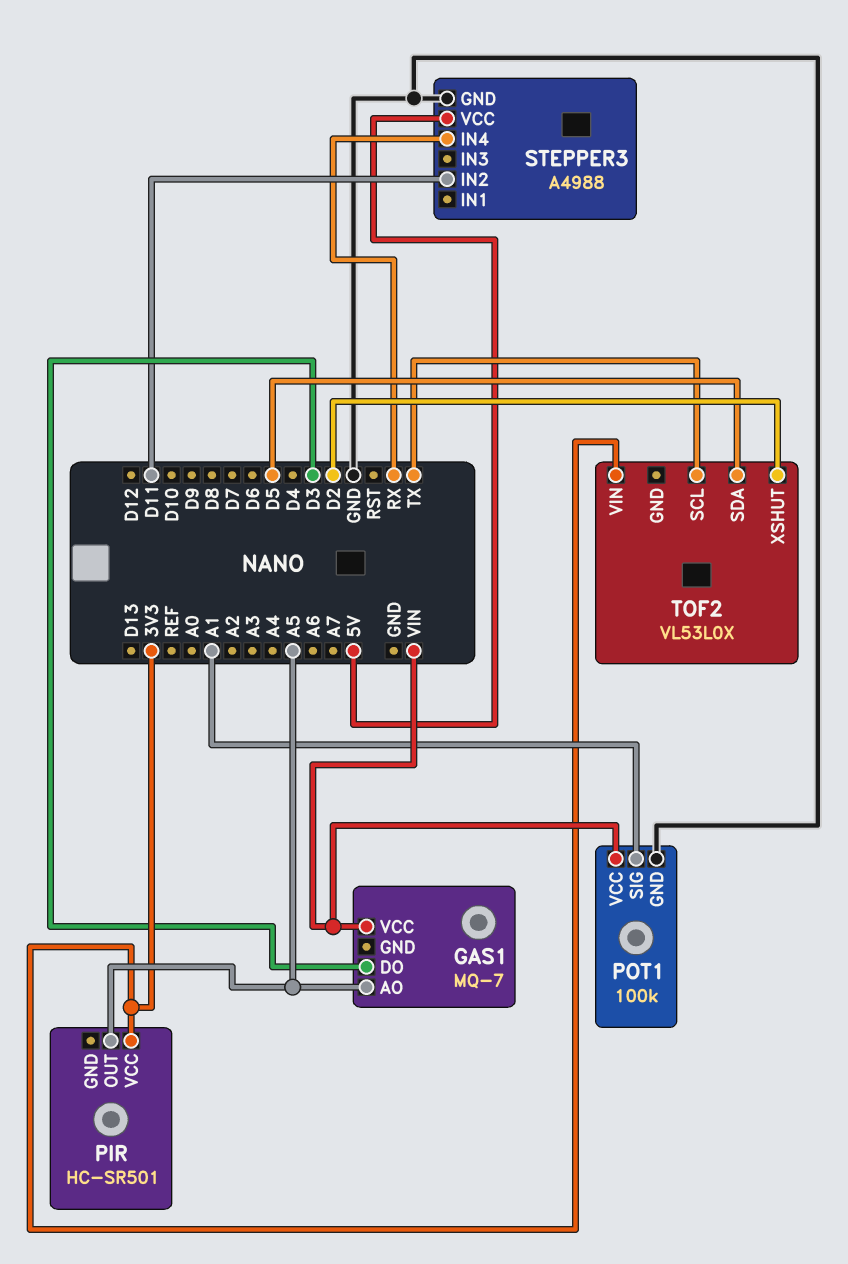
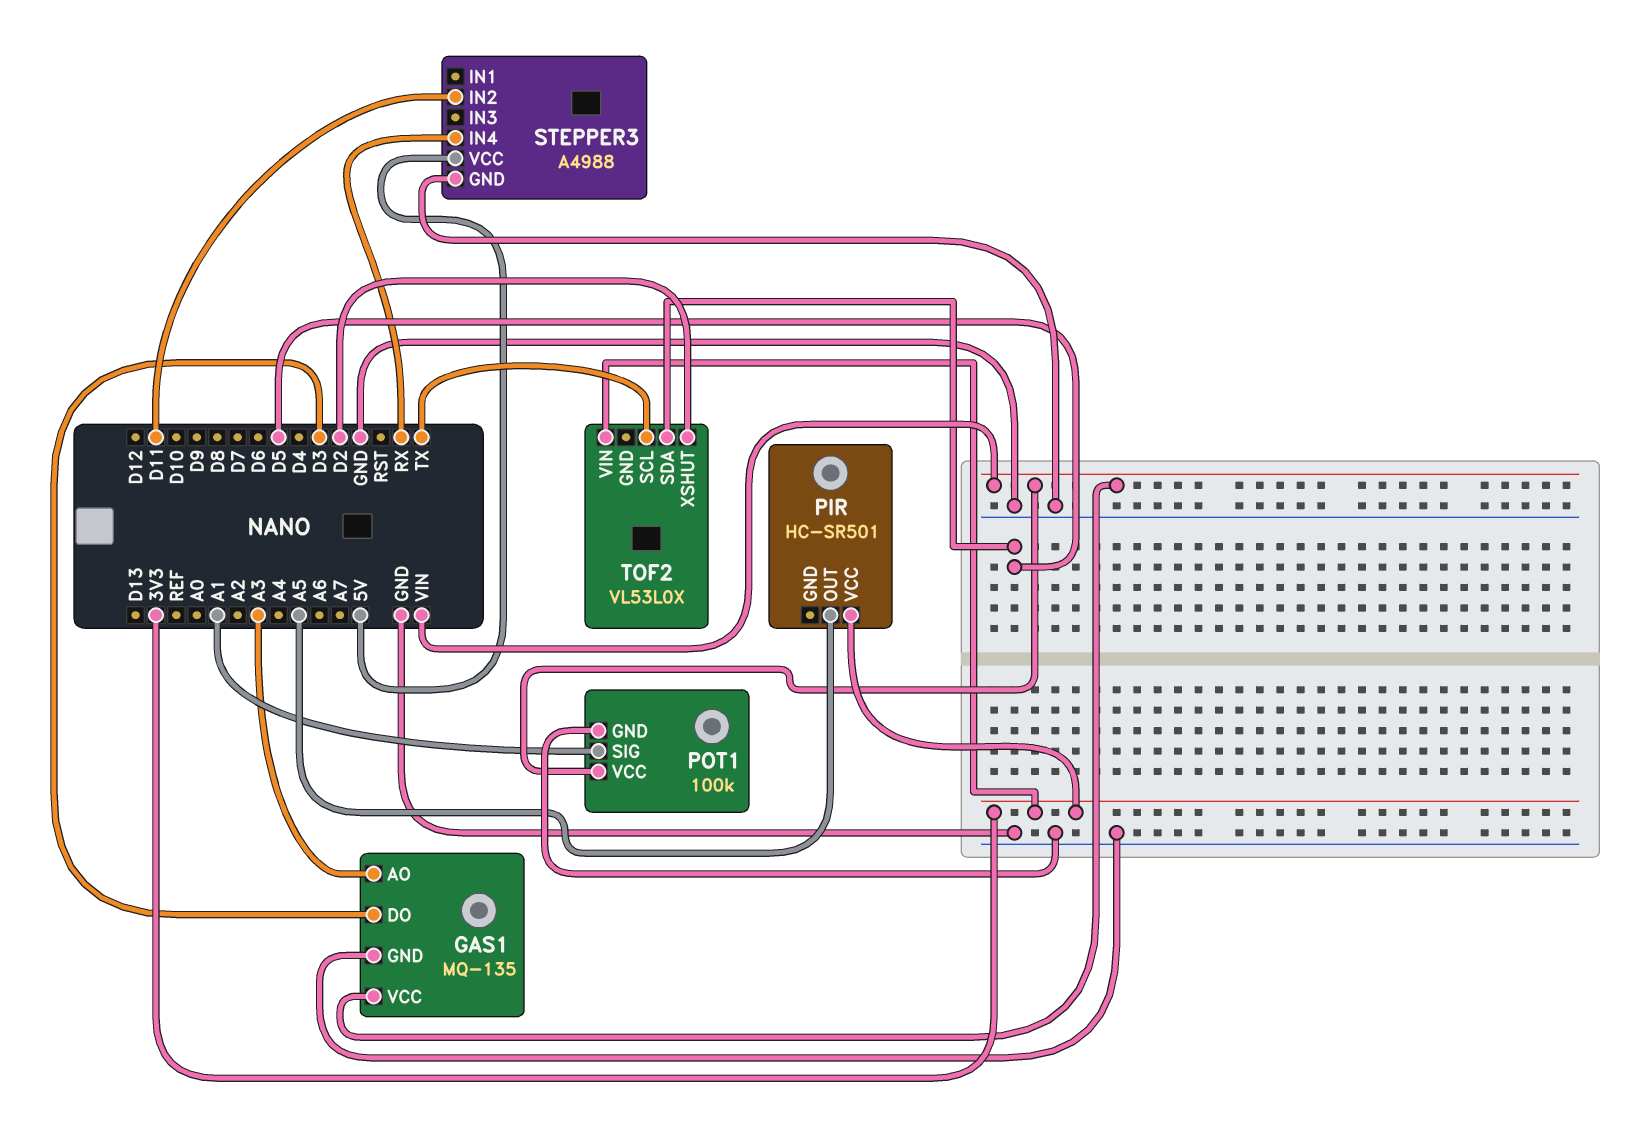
GAS1: MQ-7 -> MQ-135
GAS1 pin AO: A5 -> A3
GAS1 pin GND: none -> GND

